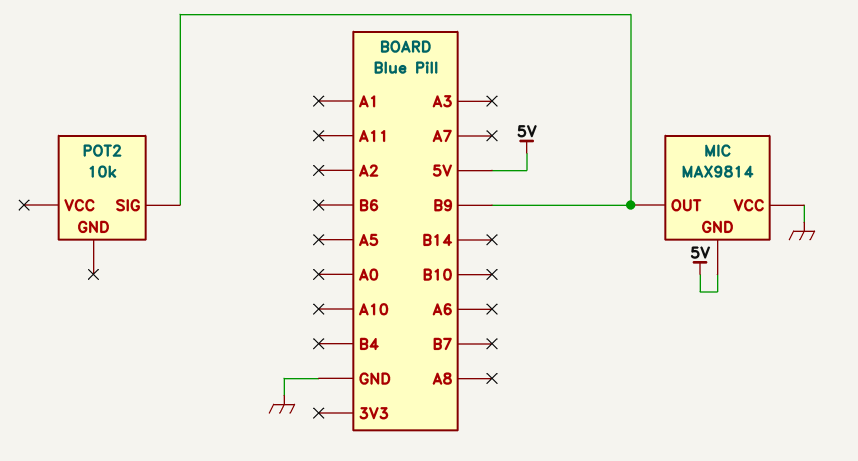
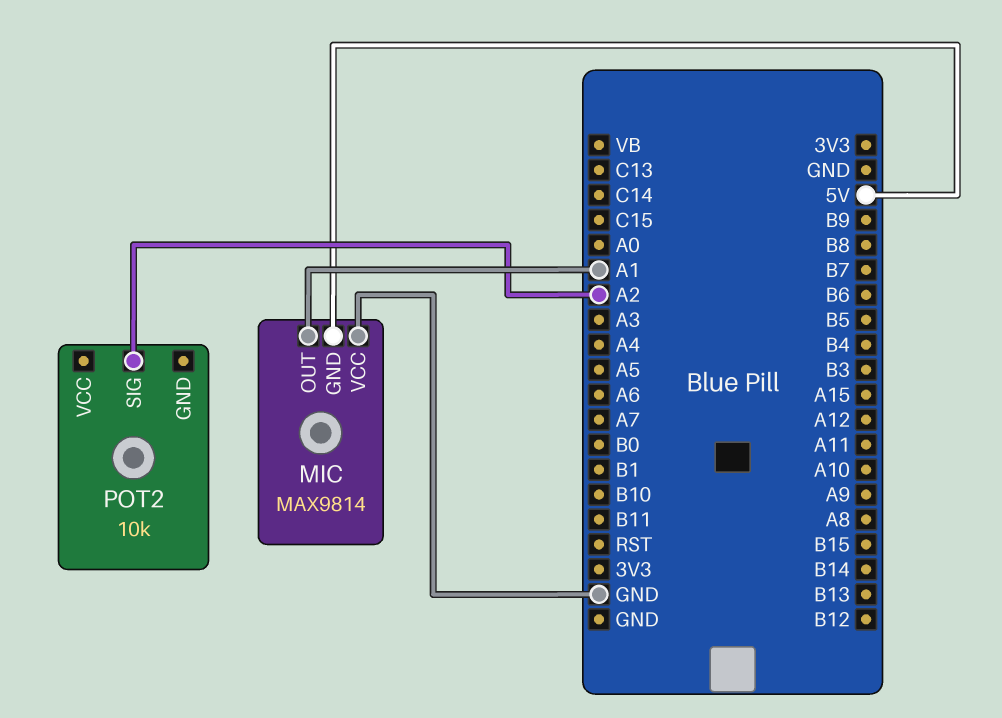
MIC pin OUT: B9 -> A1
POT2 pin SIG: B9 -> A2

